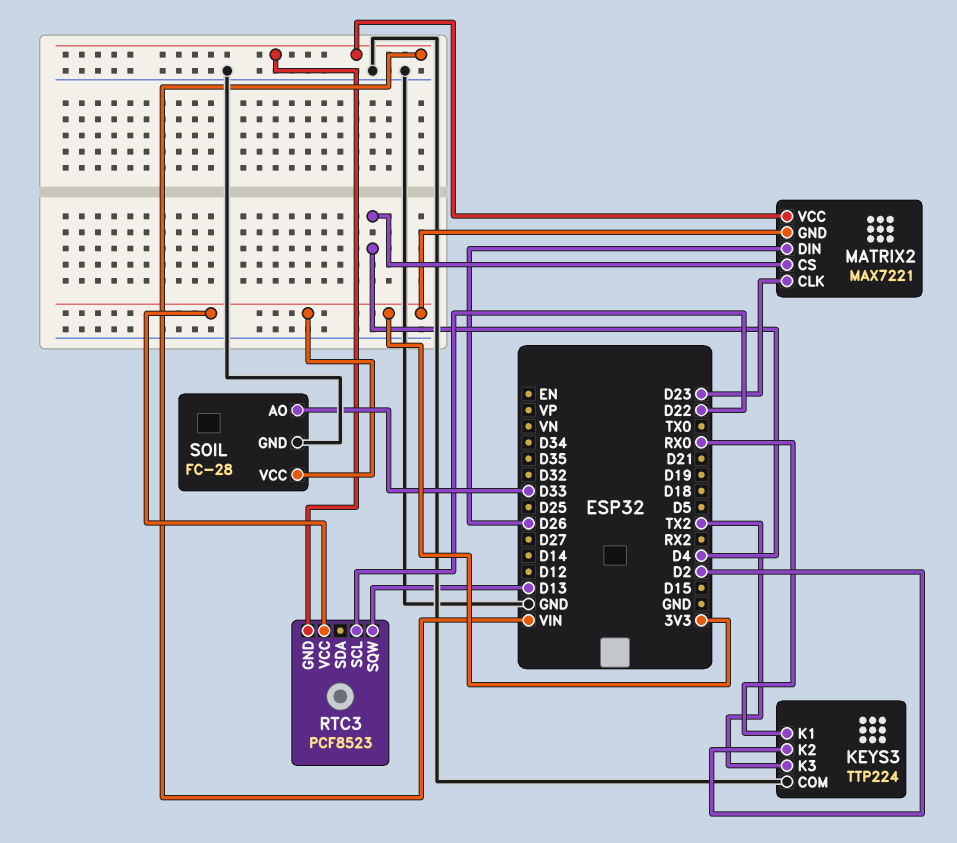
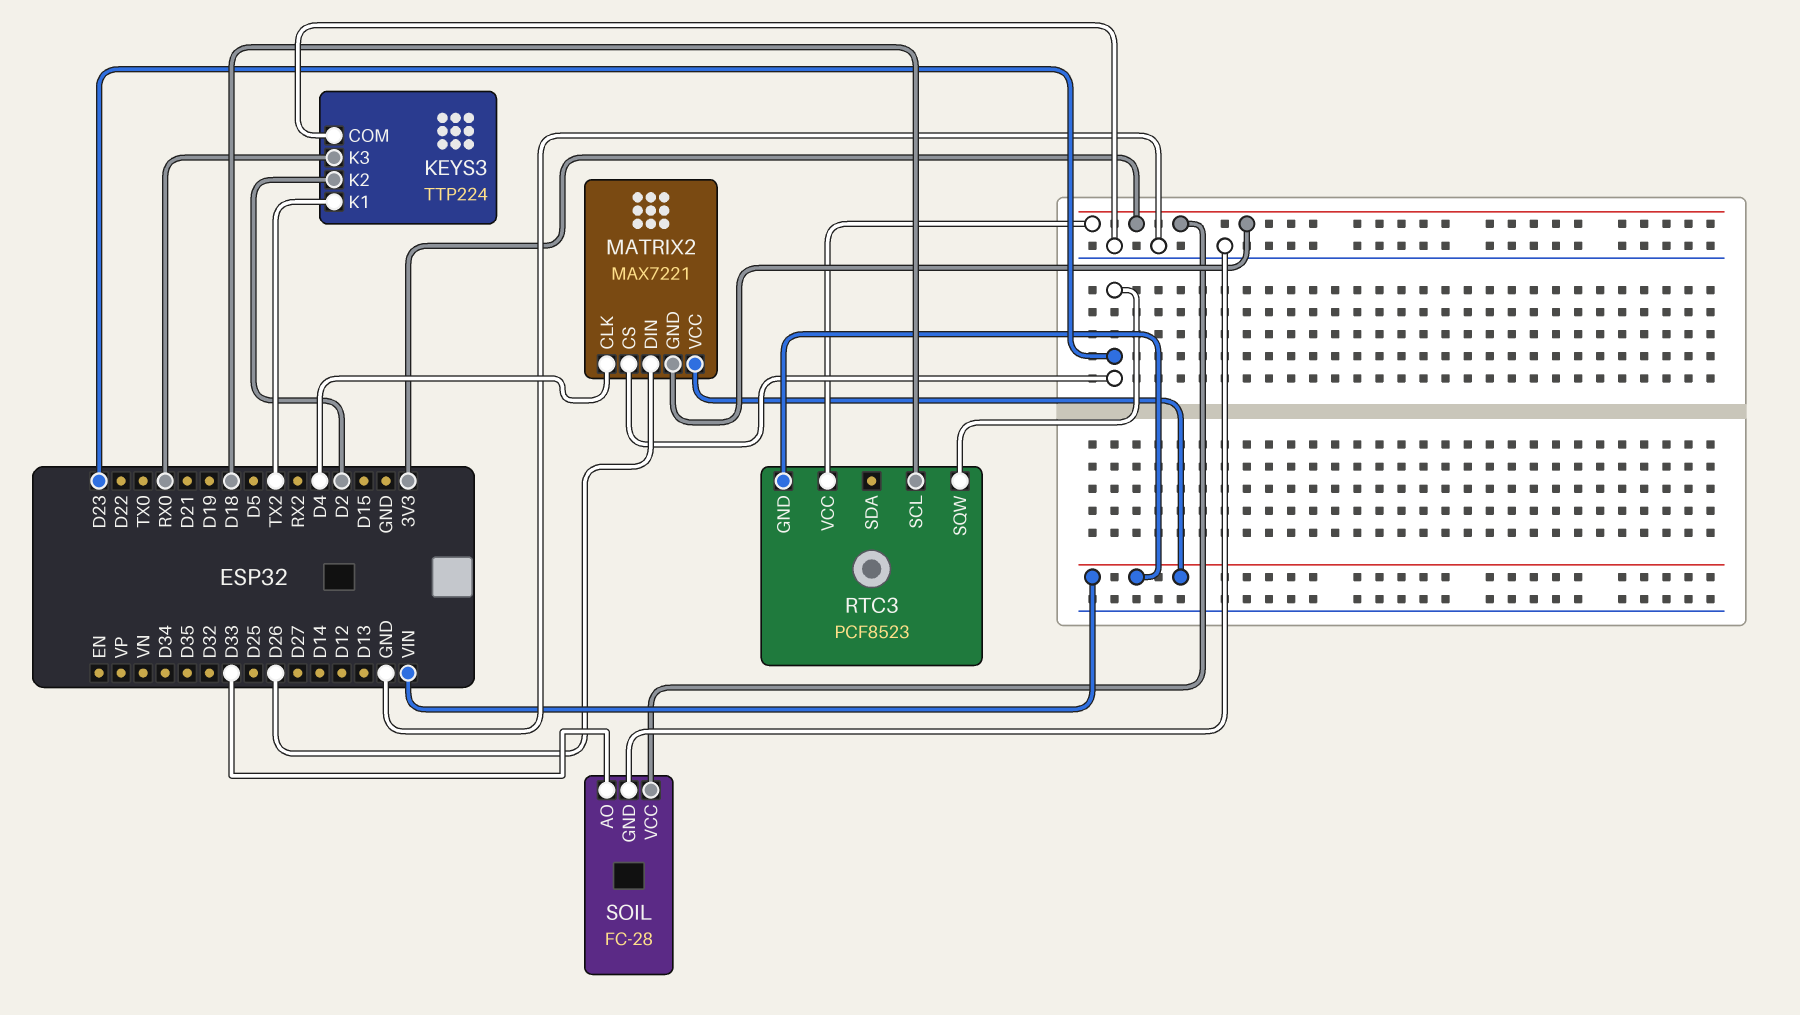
KEYS3 pin K1: RX0 -> TX2
KEYS3 pin K3: TX2 -> RX0
MATRIX2 pin CLK: D23 -> D4
MATRIX2 pin CS: D4 -> D23
RTC3 pin SCL: D22 -> D18
RTC3 pin SQW: D13 -> D23

